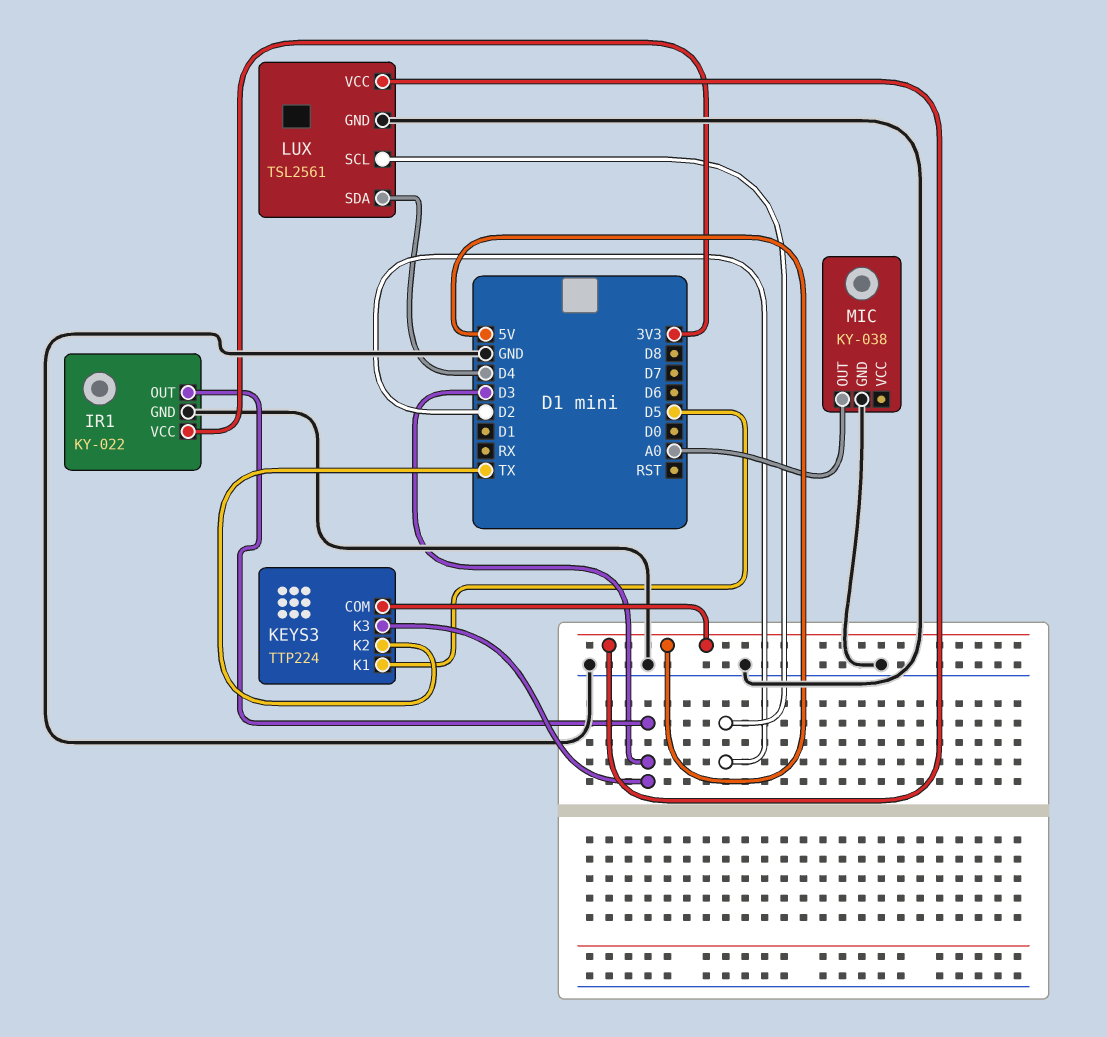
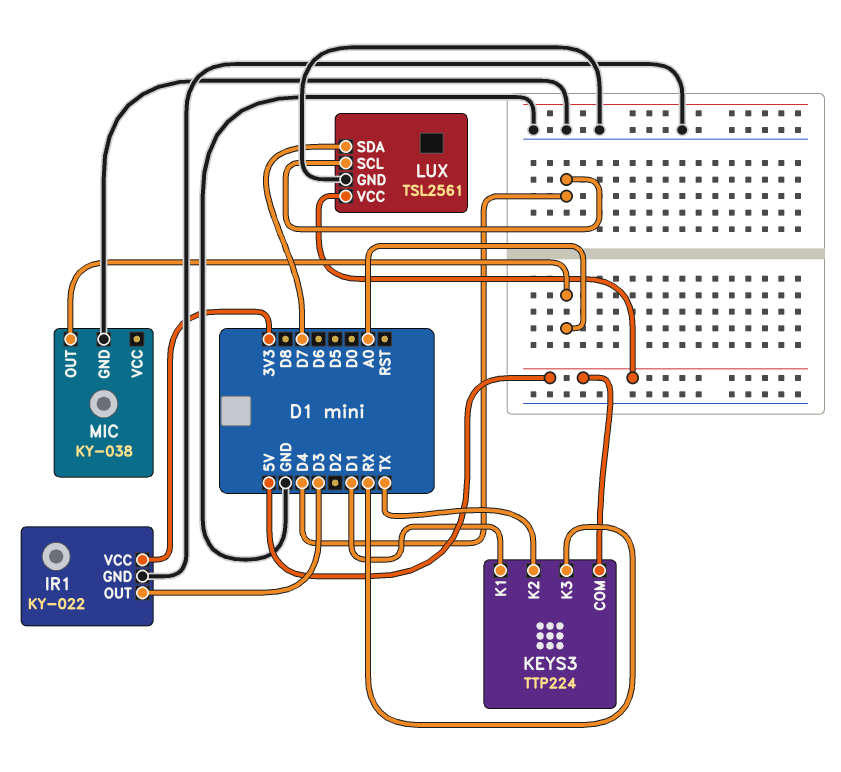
KEYS3 pin K1: D5 -> D1
KEYS3 pin K3: D3 -> RX
LUX pin SCL: D2 -> D4
LUX pin SDA: D4 -> D7

